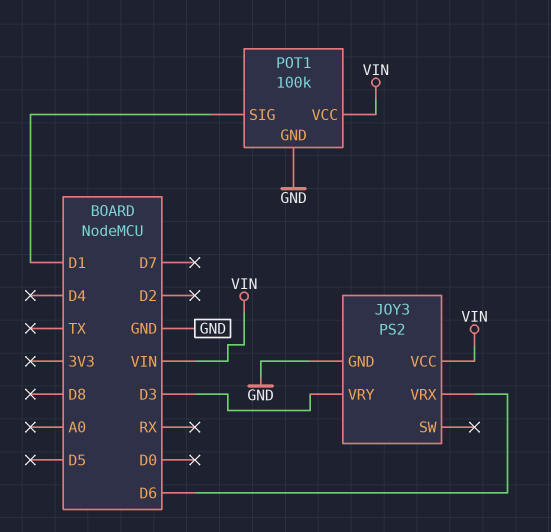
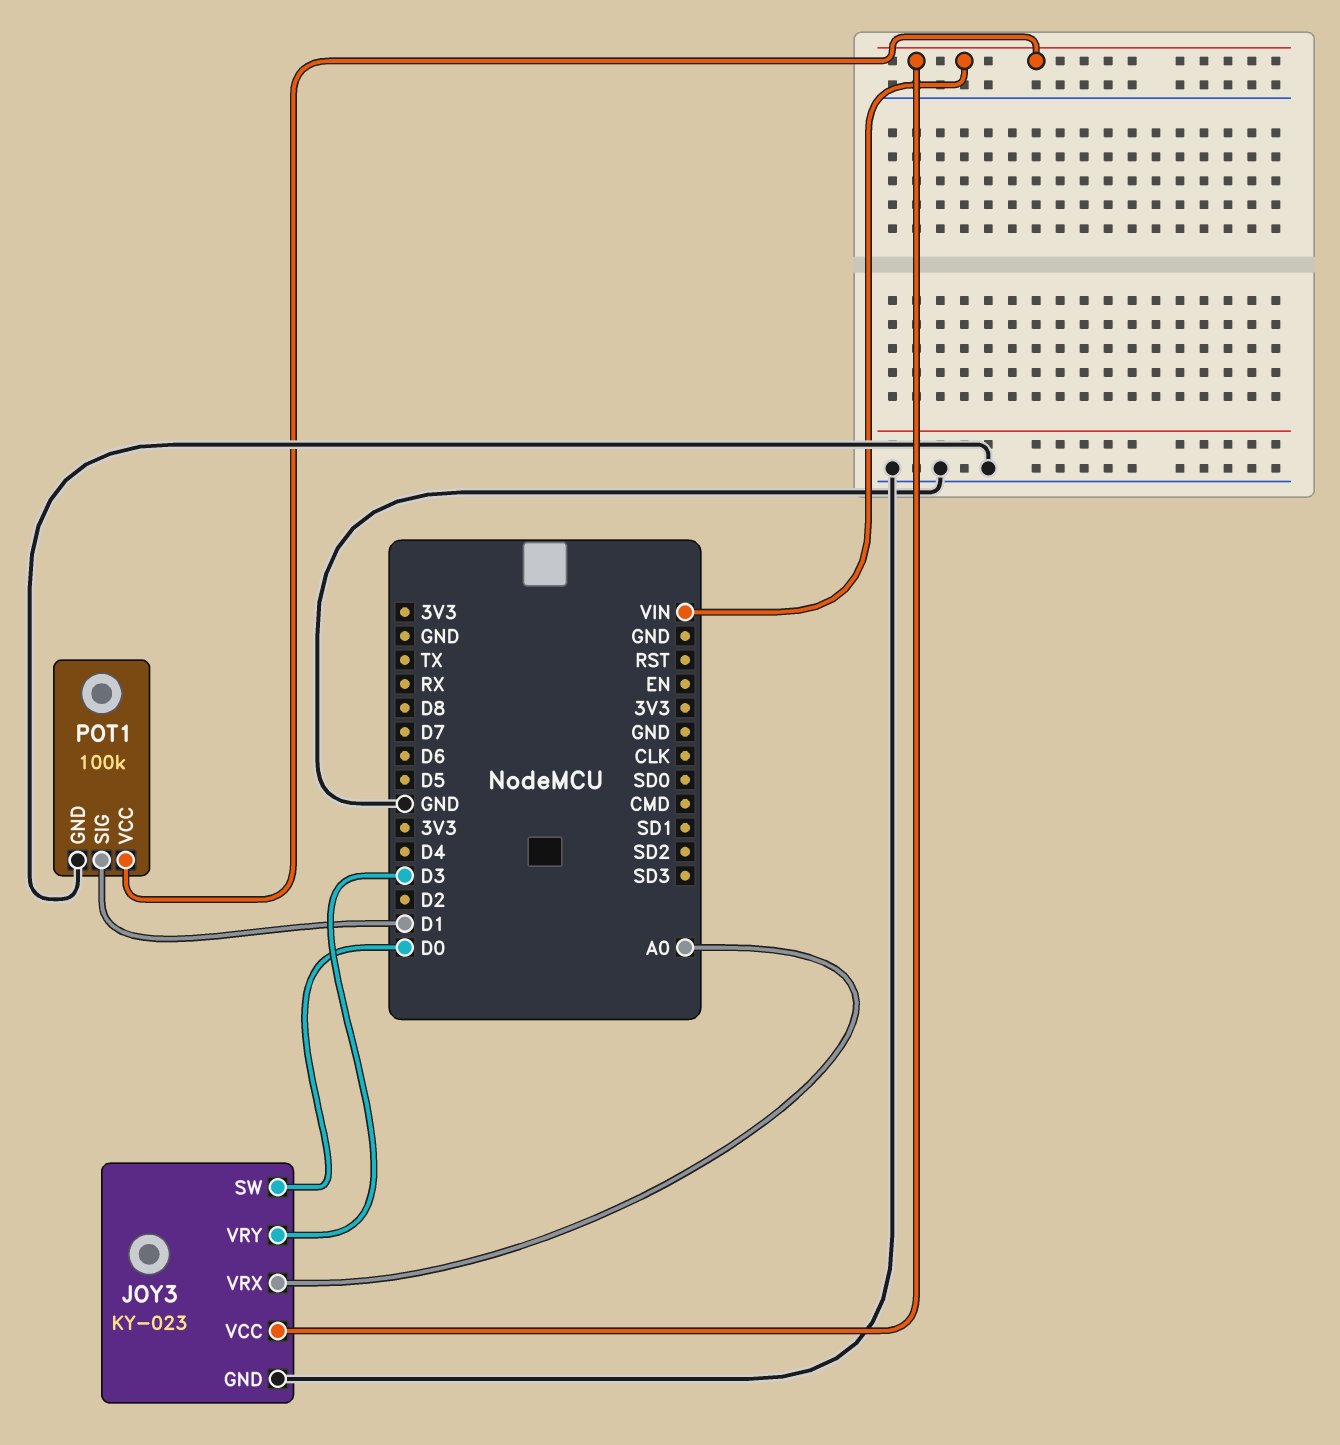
JOY3: PS2 -> KY-023
JOY3 pin SW: none -> D0
JOY3 pin VRX: D6 -> A0

